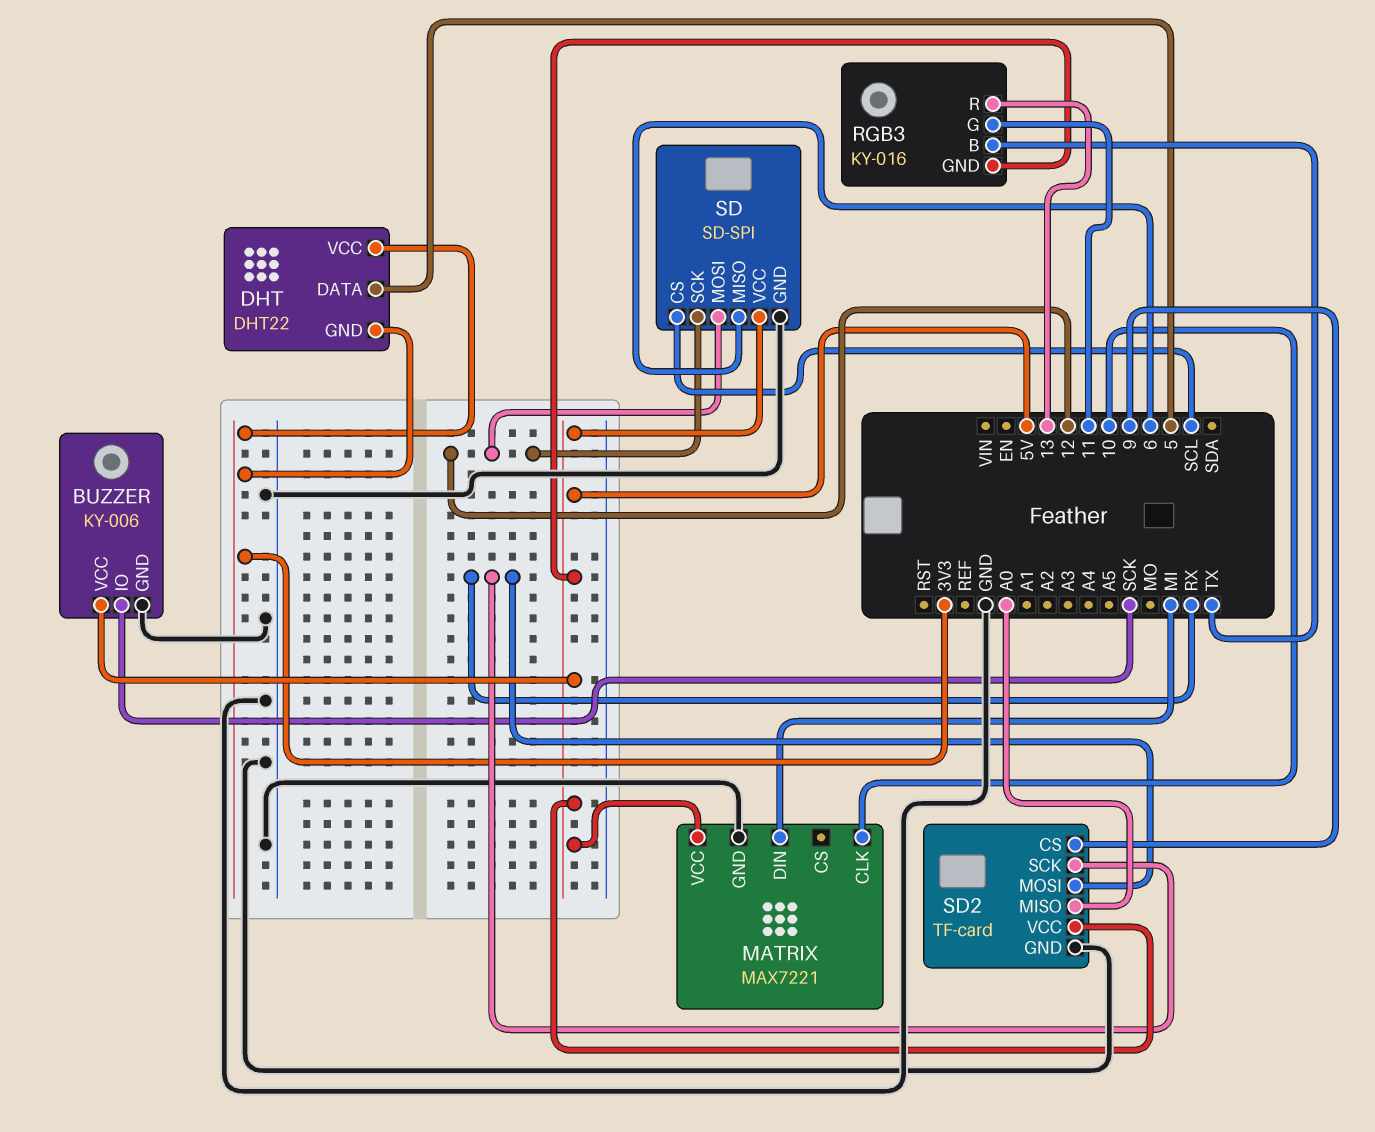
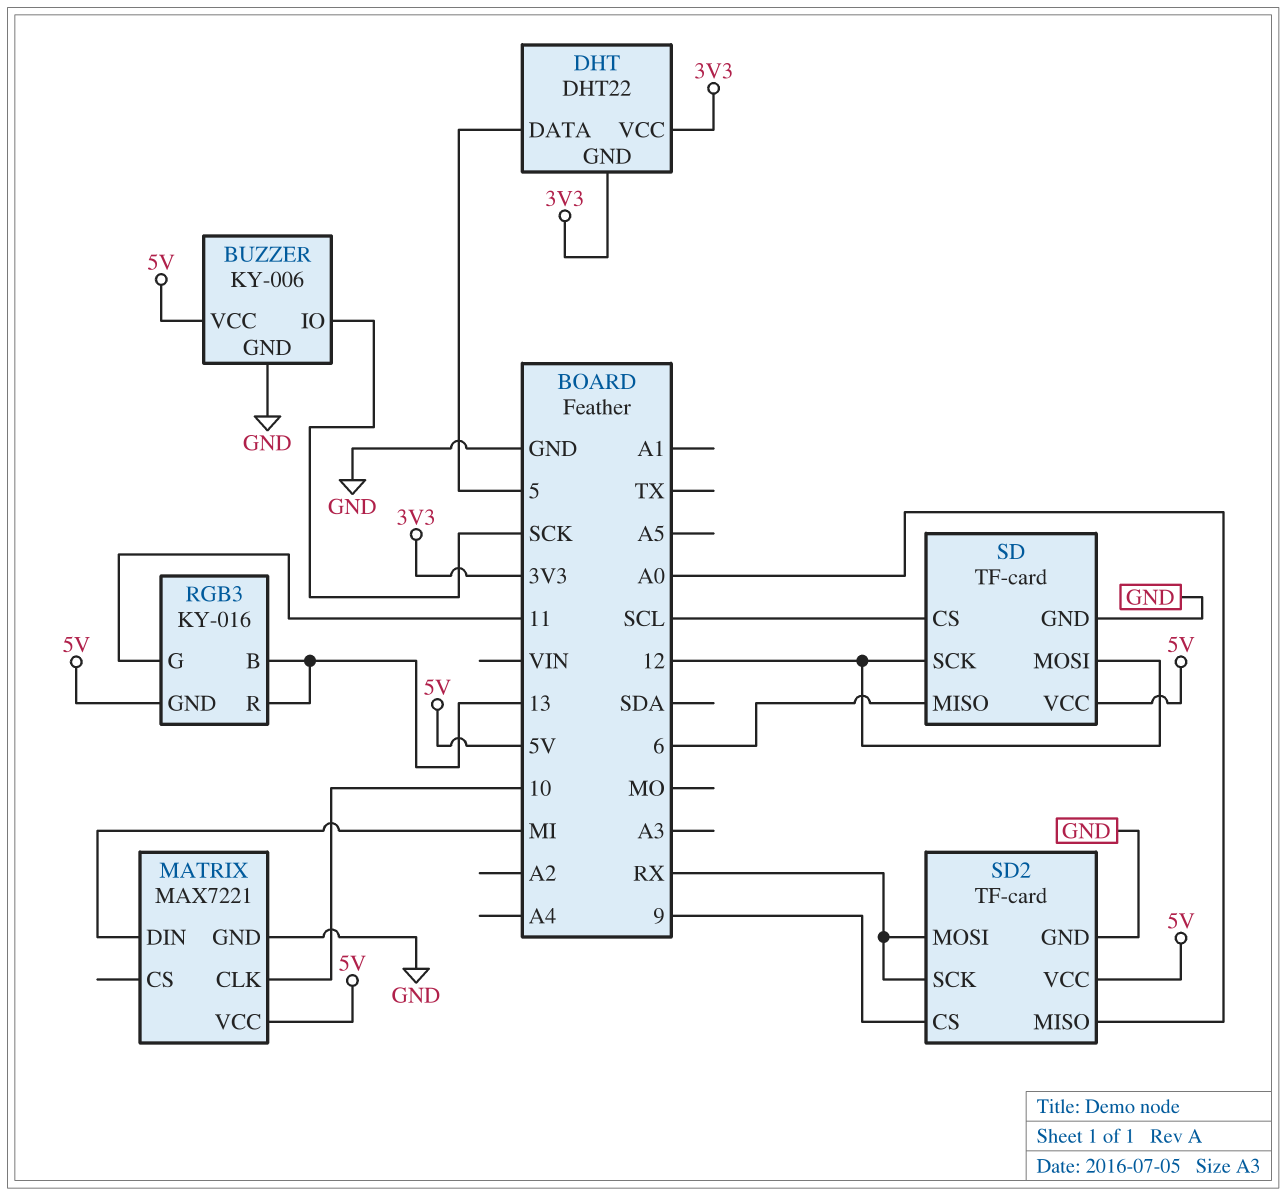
RGB3 pin B: TX -> 13
SD: SD-SPI -> TF-card

